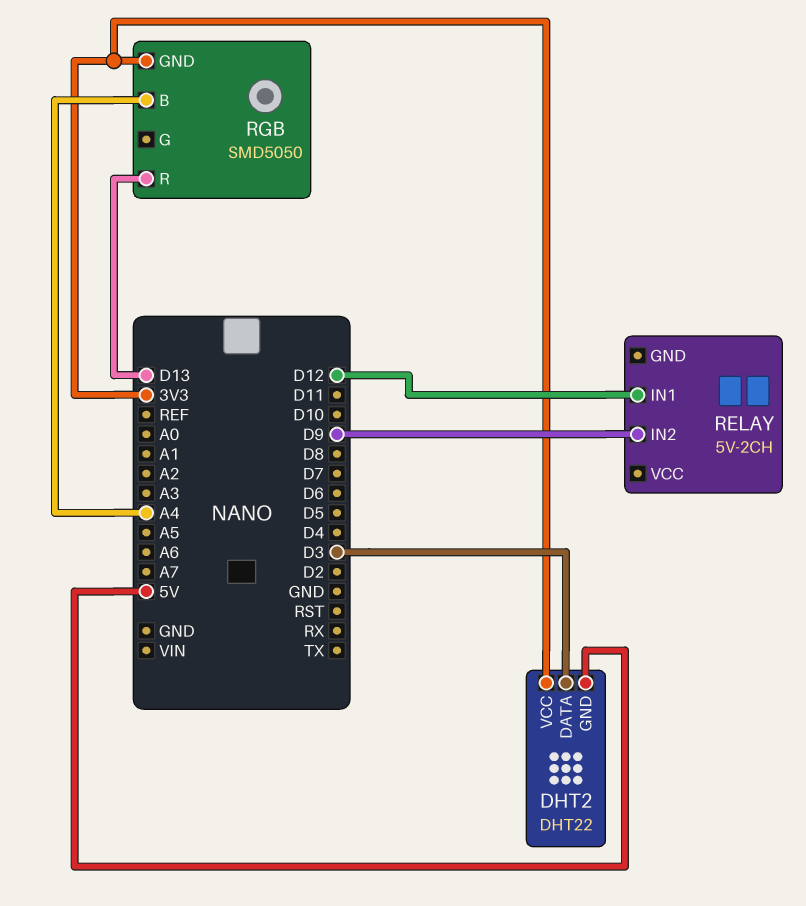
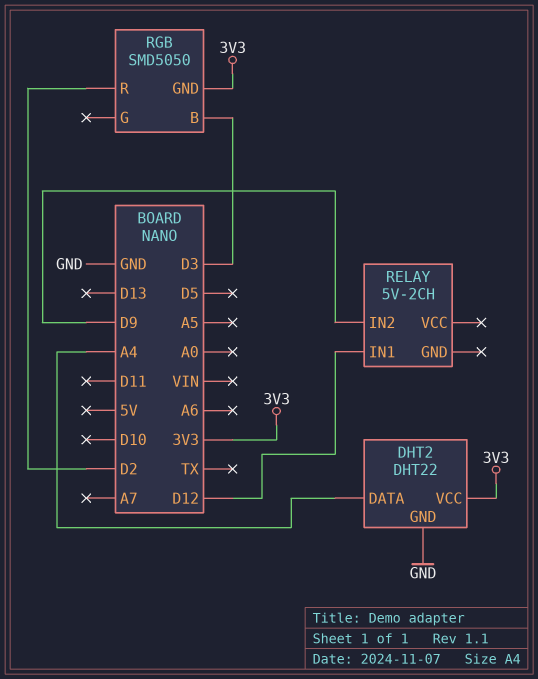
DHT2 pin DATA: D3 -> A4
DHT2 pin GND: 5V -> GND
RGB pin B: A4 -> D3
RGB pin R: D13 -> D2

